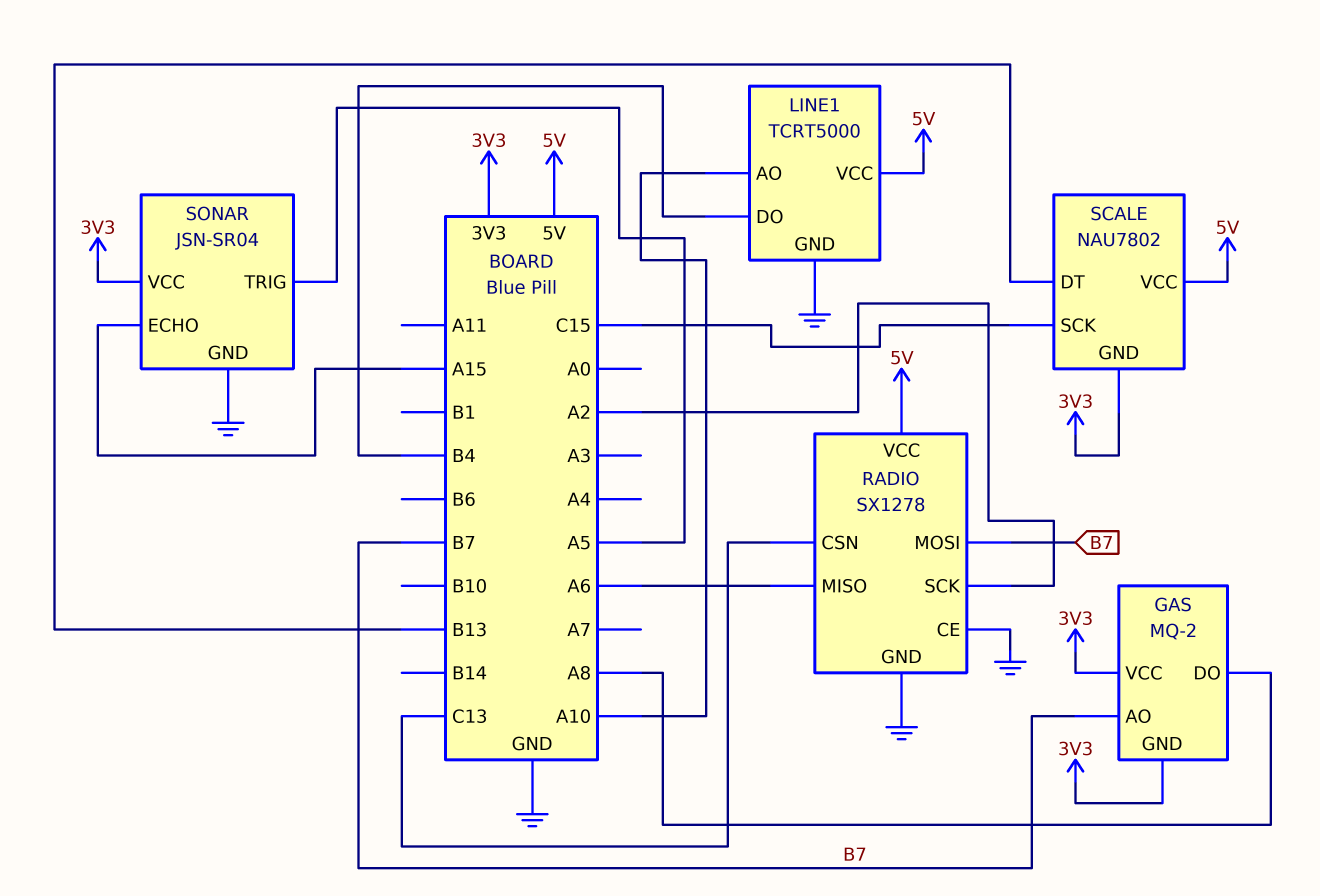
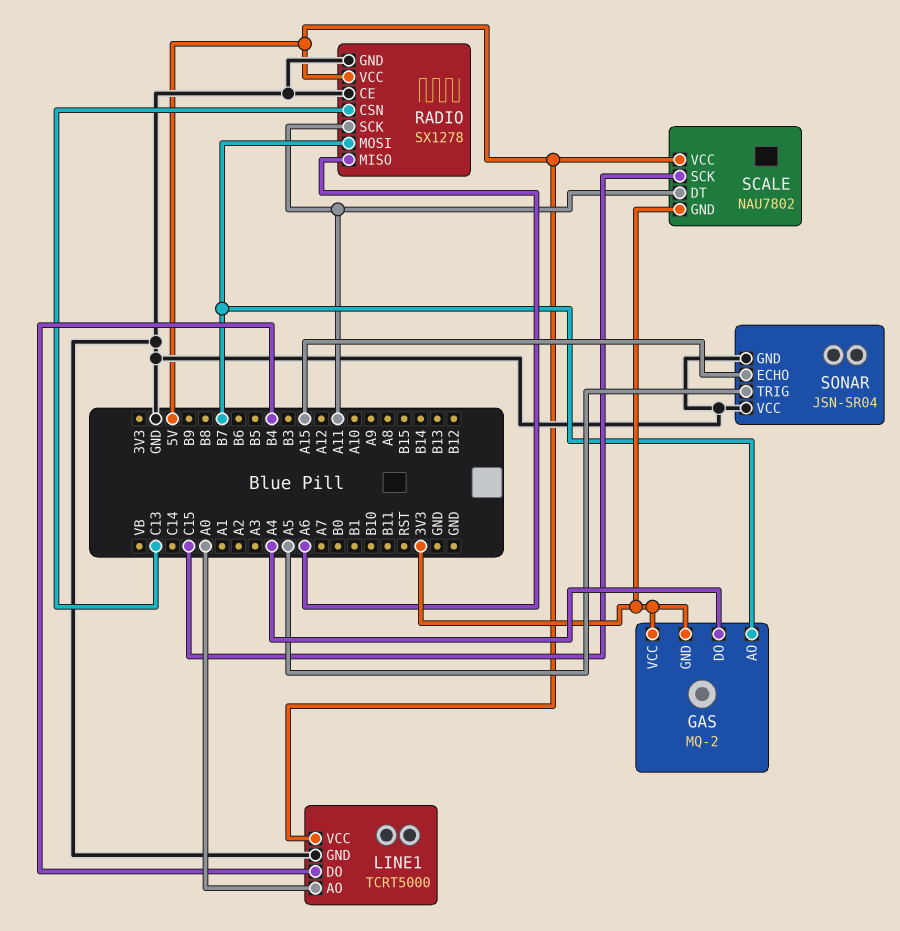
GAS pin DO: A8 -> A4
LINE1 pin AO: A10 -> A0
RADIO pin SCK: A2 -> A11
SCALE pin DT: B13 -> A11
SONAR pin VCC: 3V3 -> GND

